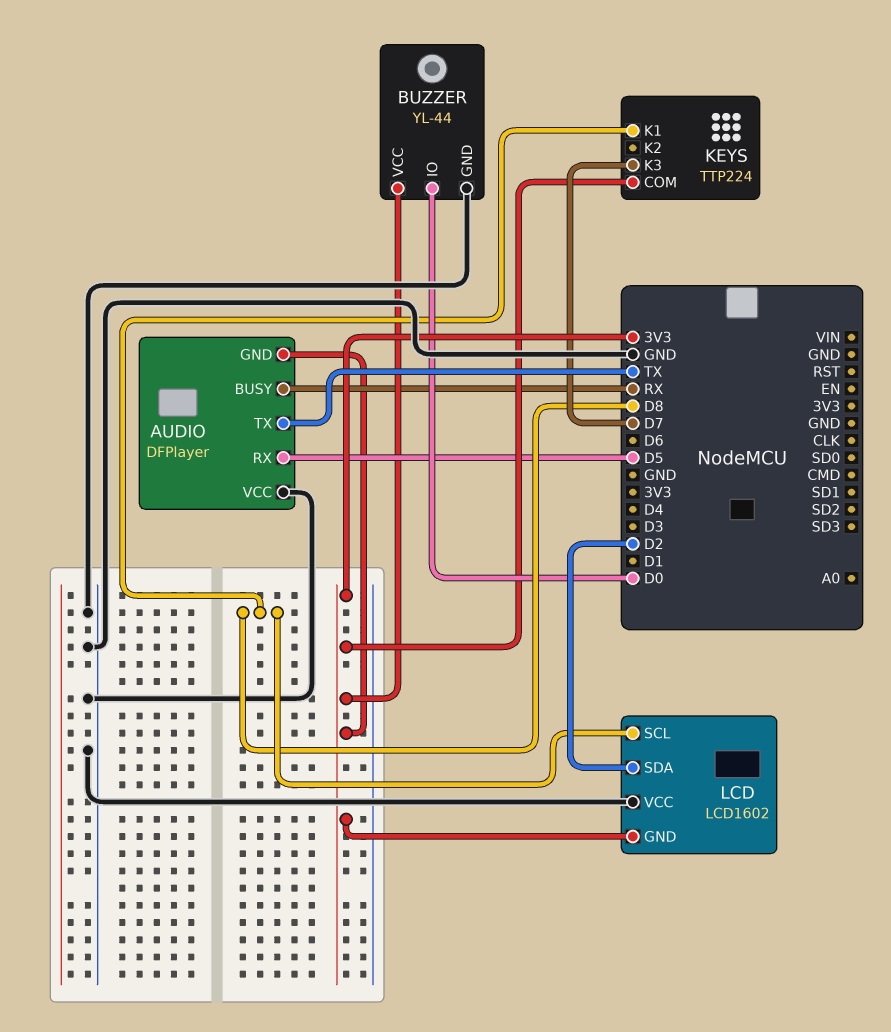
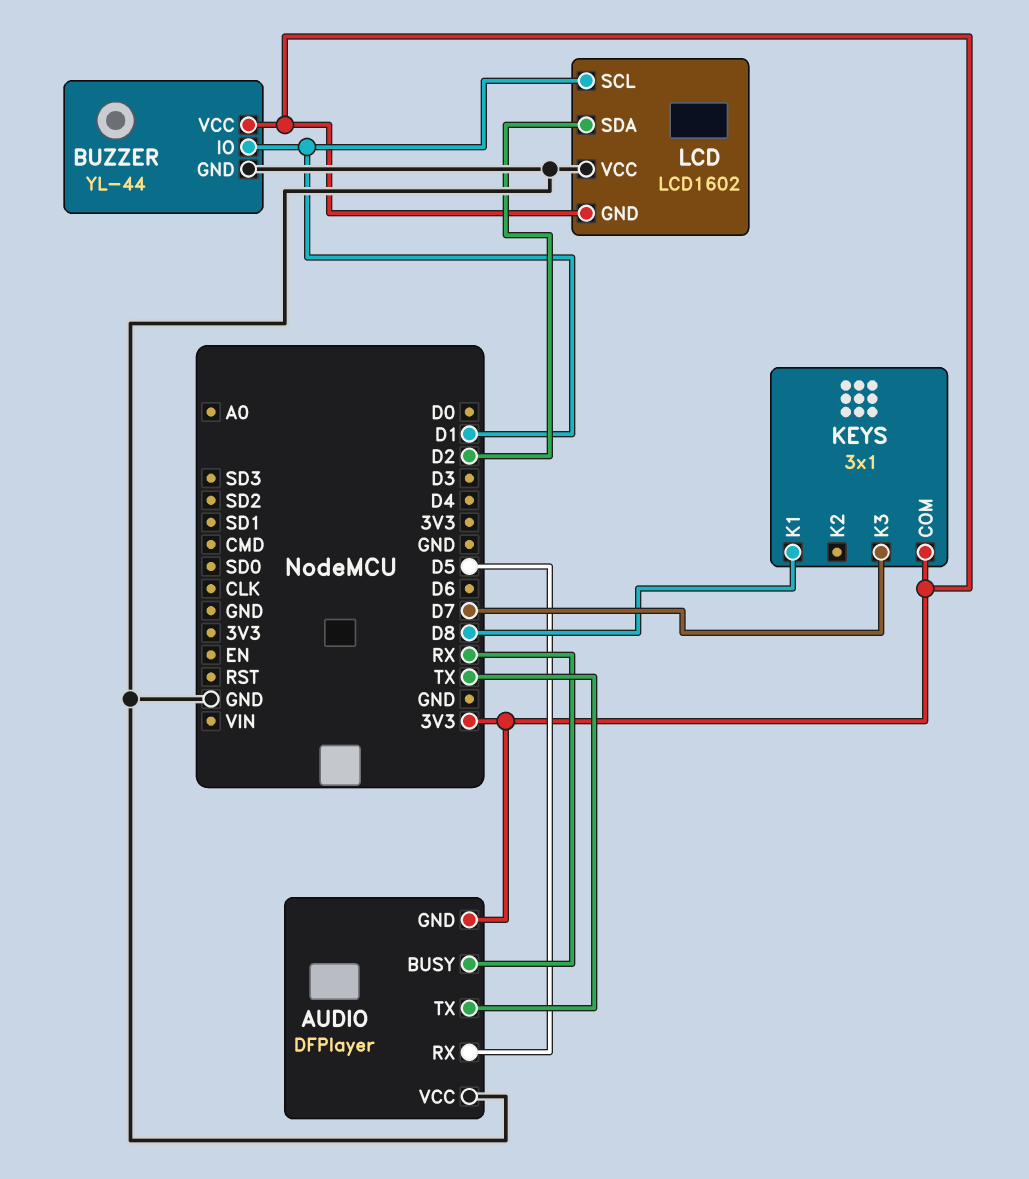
BUZZER pin IO: D0 -> D1
KEYS: TTP224 -> 3x1
LCD pin SCL: D8 -> D1

